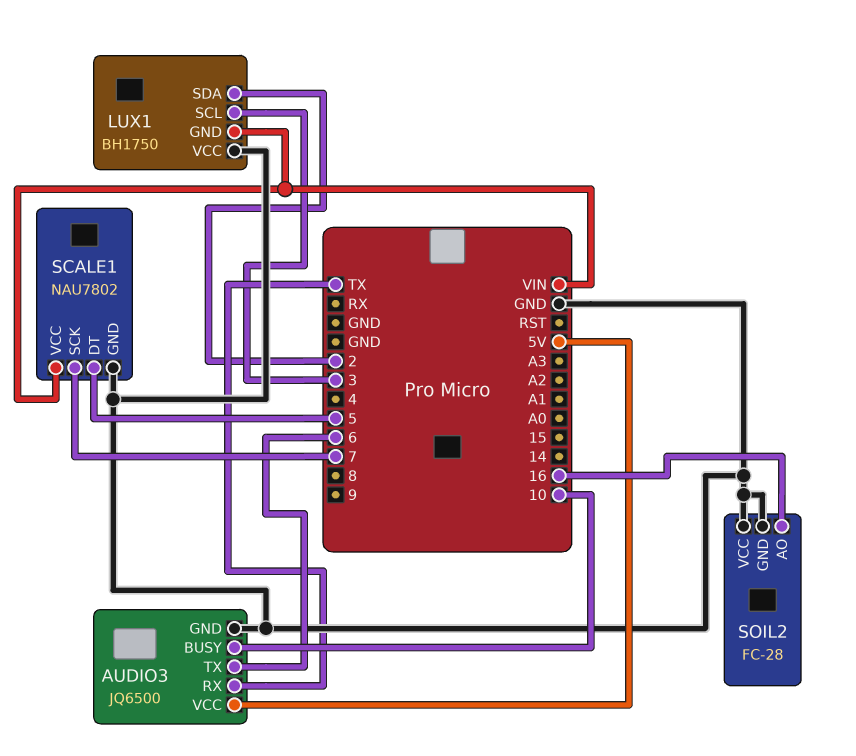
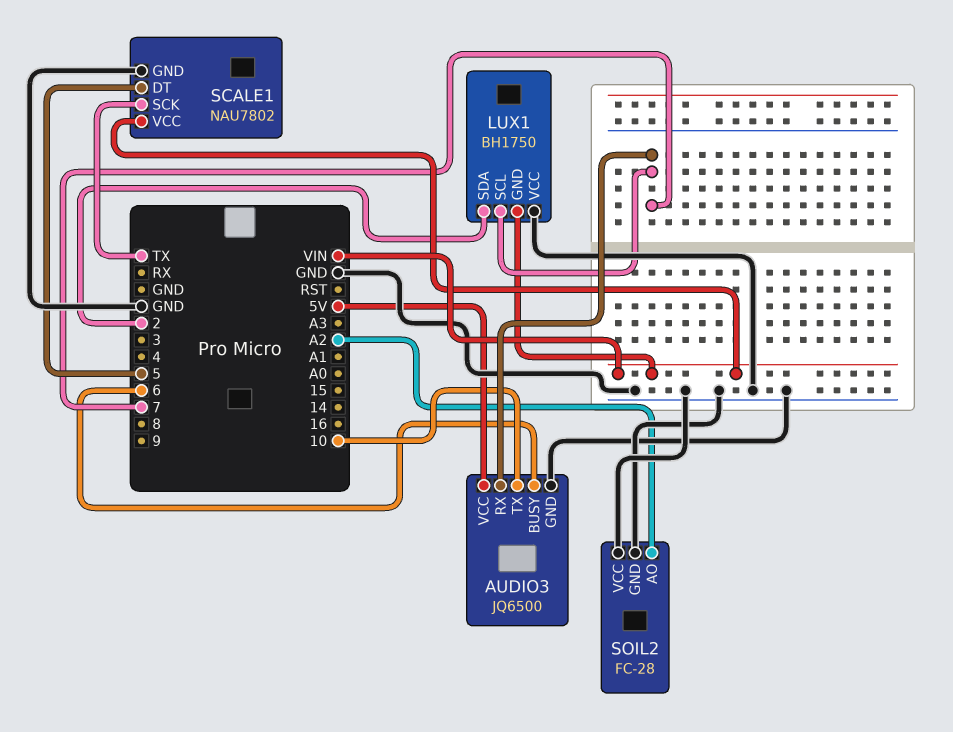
AUDIO3 pin BUSY: 10 -> 6
AUDIO3 pin RX: TX -> 7
AUDIO3 pin TX: 6 -> 10
LUX1 pin SCL: 3 -> 7
SCALE1 pin SCK: 7 -> TX
SOIL2 pin AO: 16 -> A2

